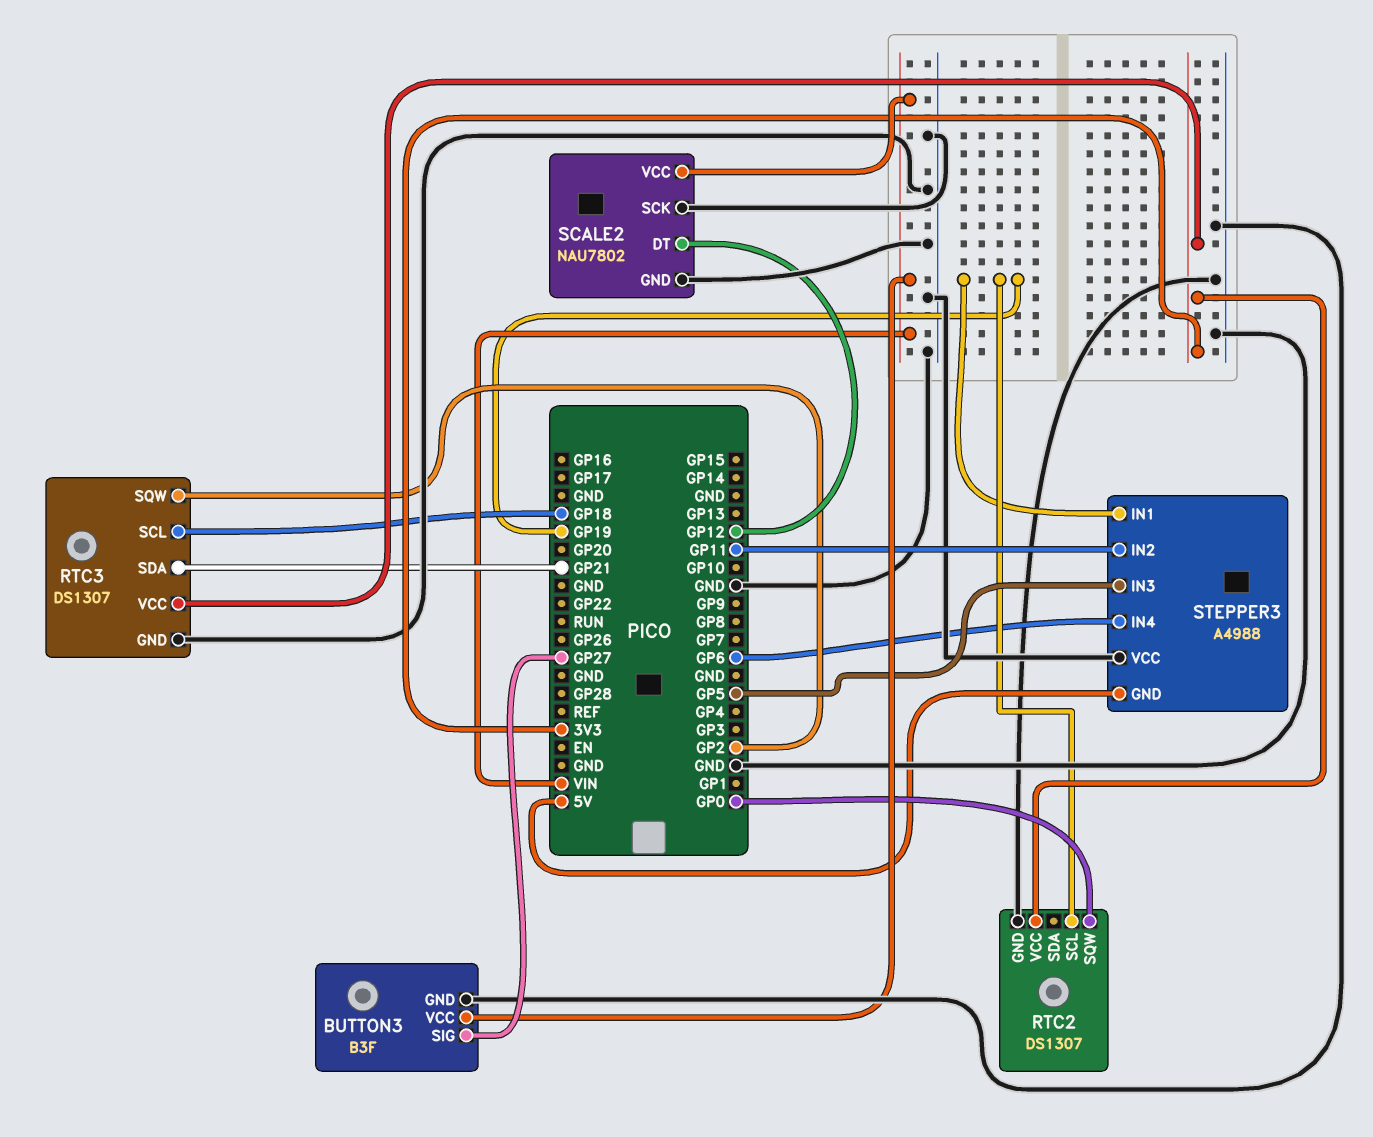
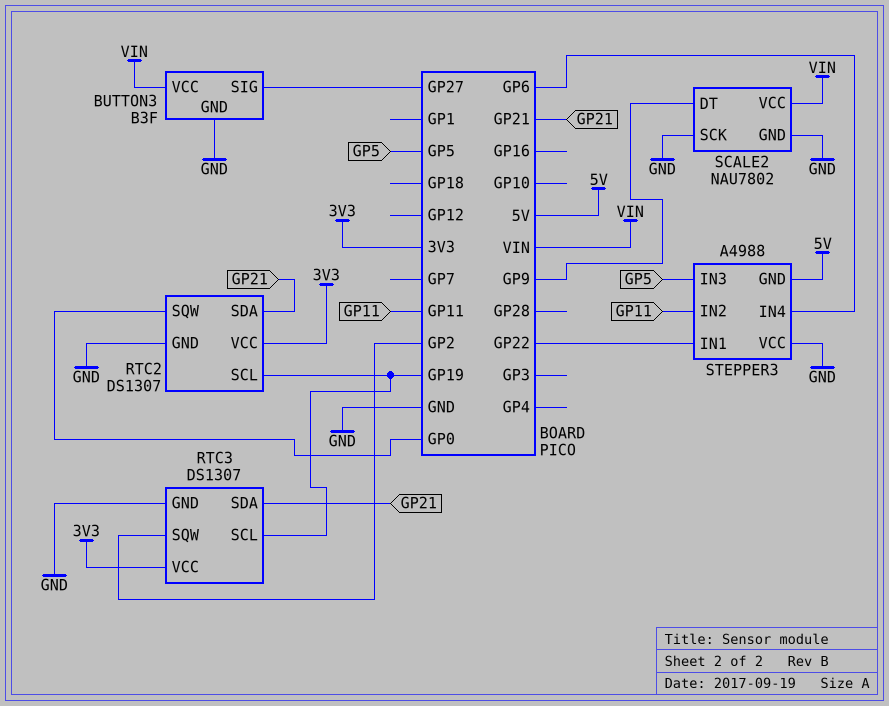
RTC2 pin SDA: none -> GP21
RTC3 pin SCL: GP18 -> GP19
SCALE2 pin DT: GP12 -> GP9
STEPPER3 pin IN1: GP19 -> GP22

